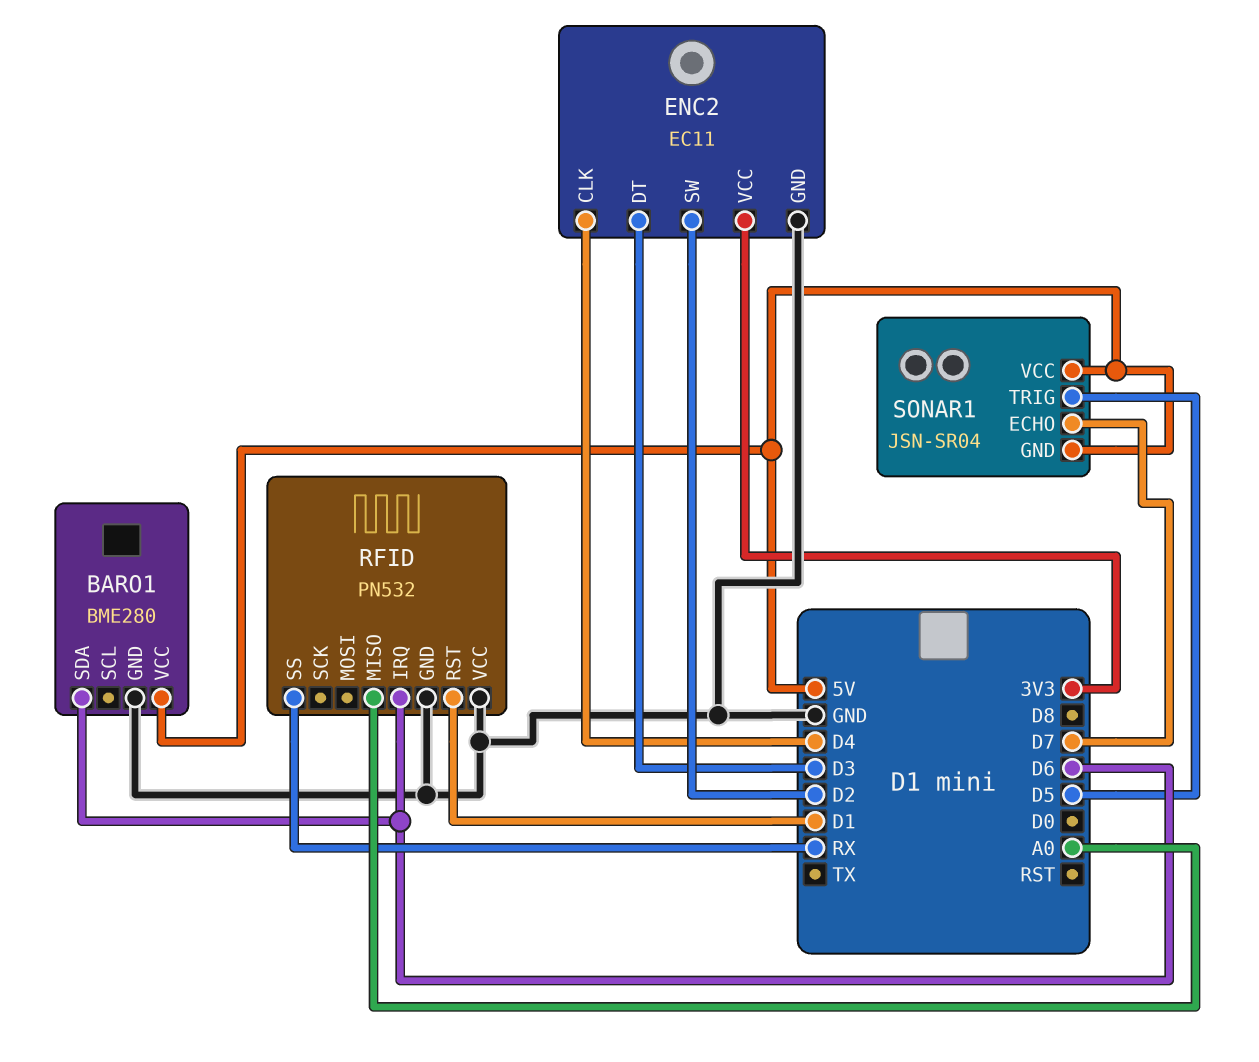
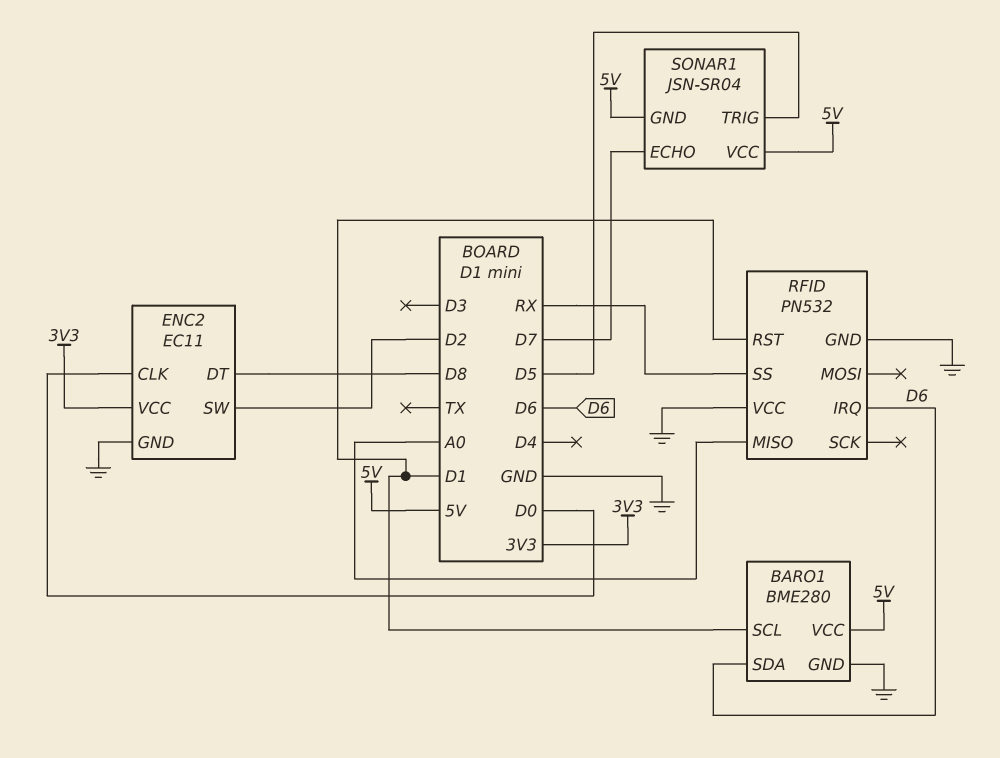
BARO1 pin SCL: none -> D1
ENC2 pin CLK: D4 -> D0
ENC2 pin DT: D3 -> D8

